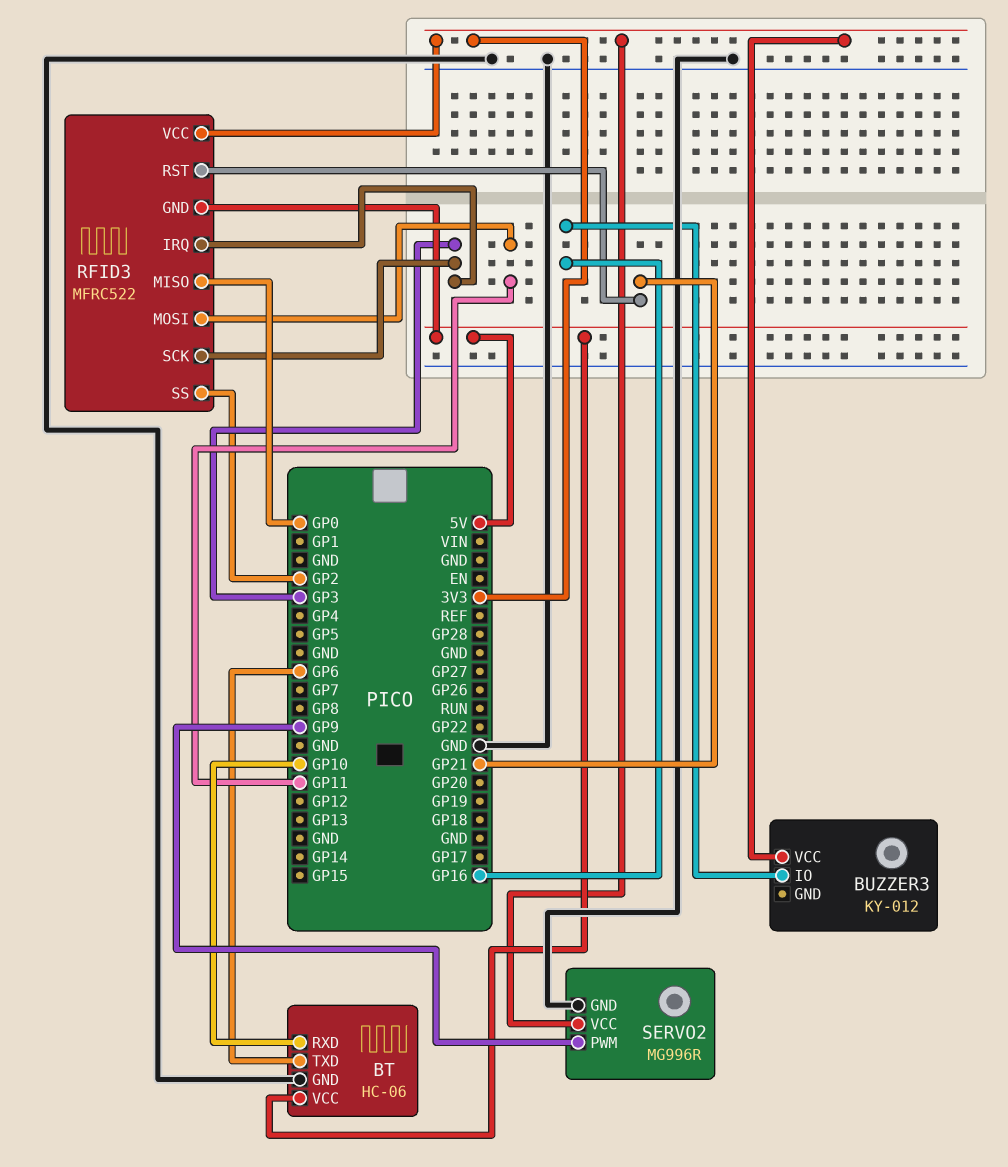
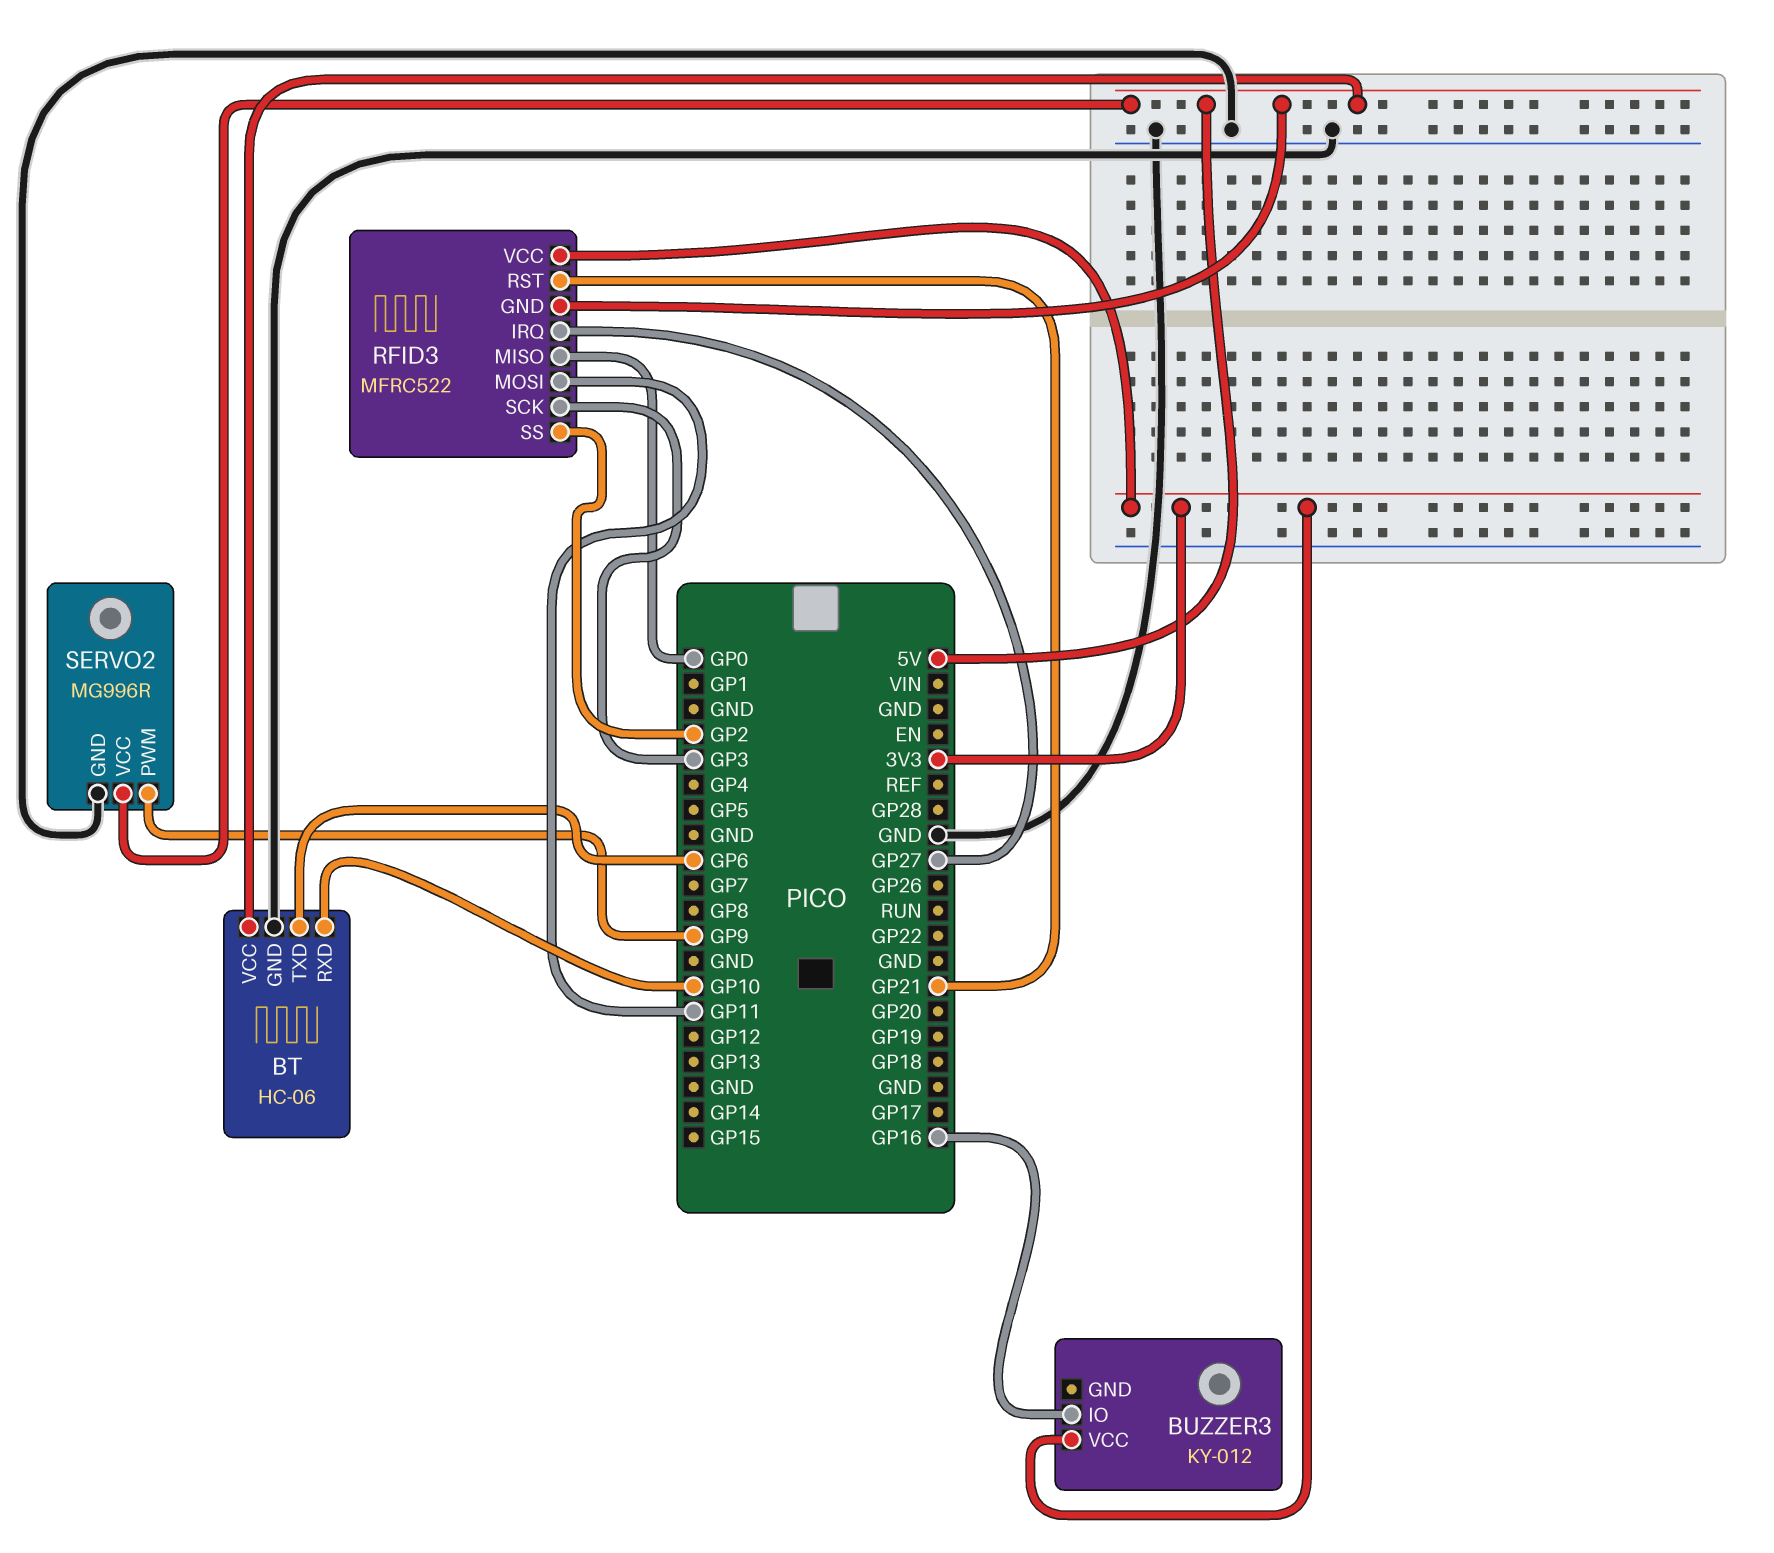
RFID3 pin IRQ: GP3 -> GP27
SERVO2 pin VCC: 3V3 -> 5V

